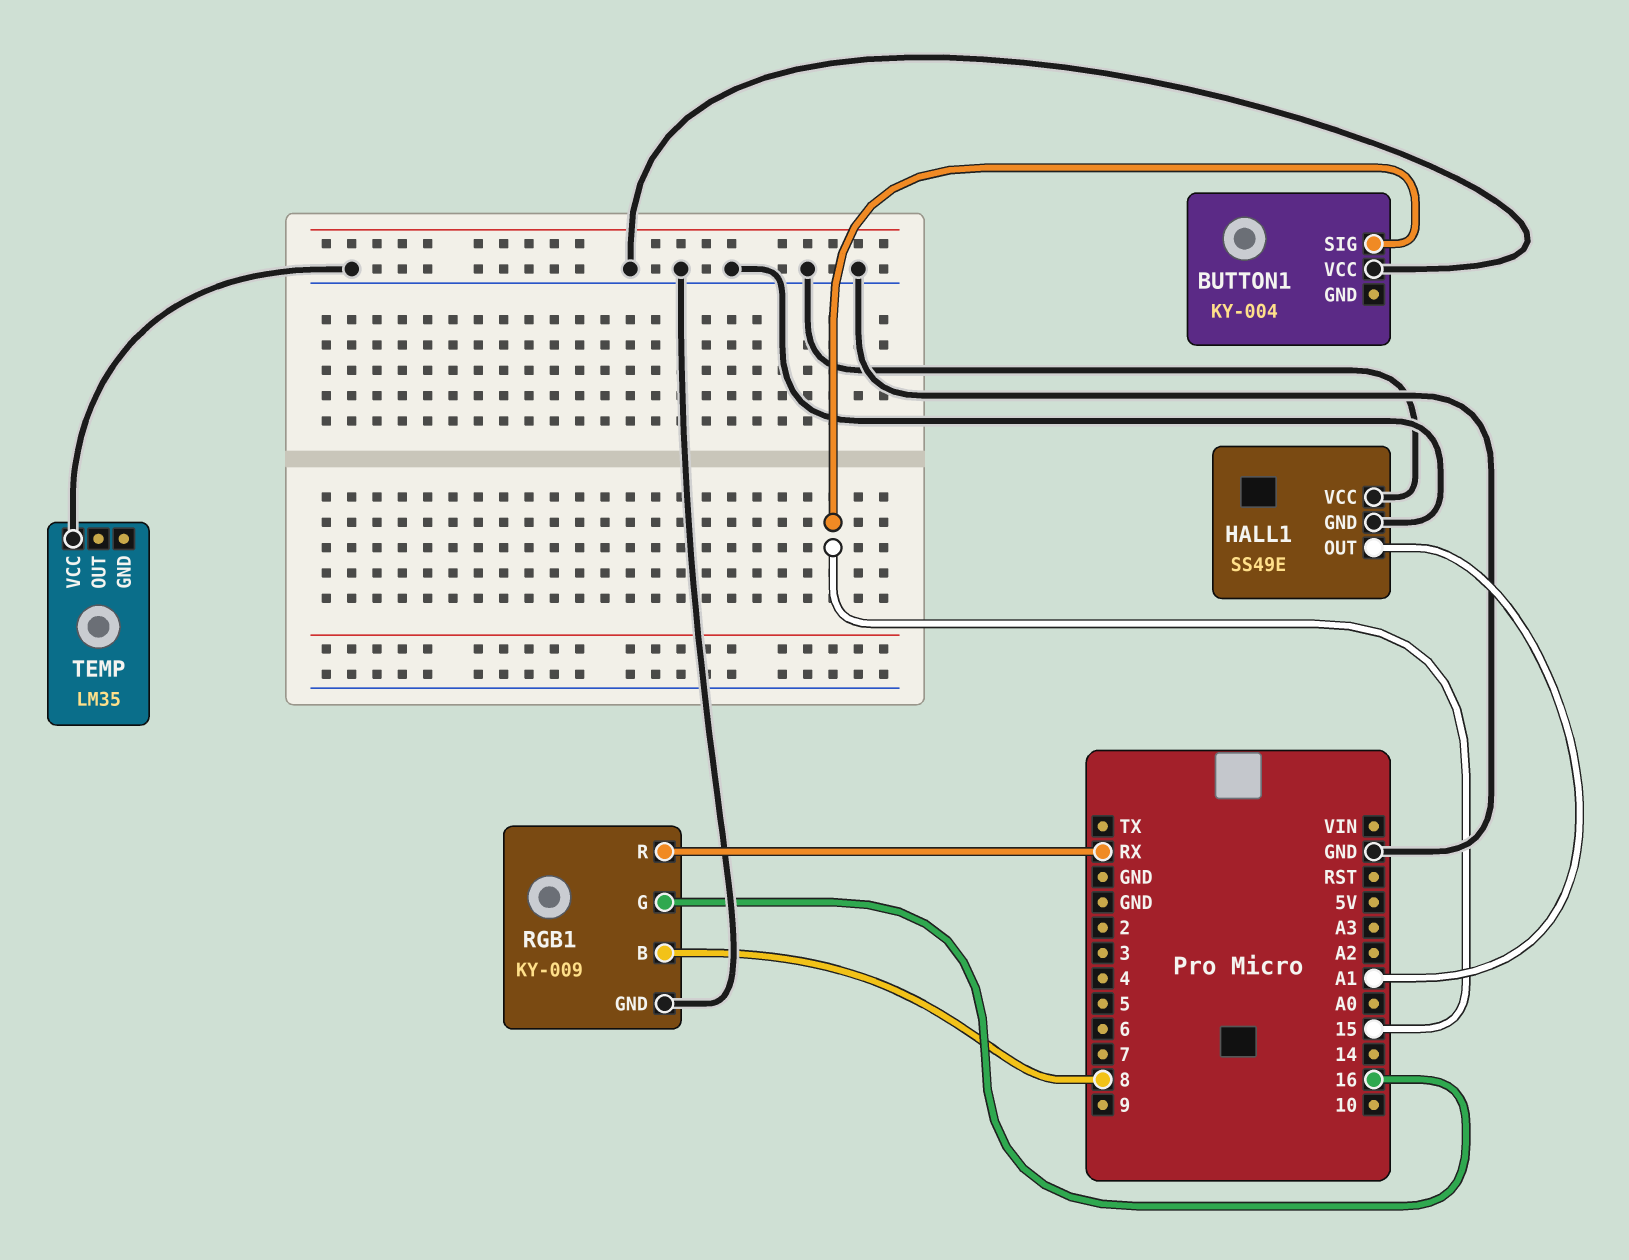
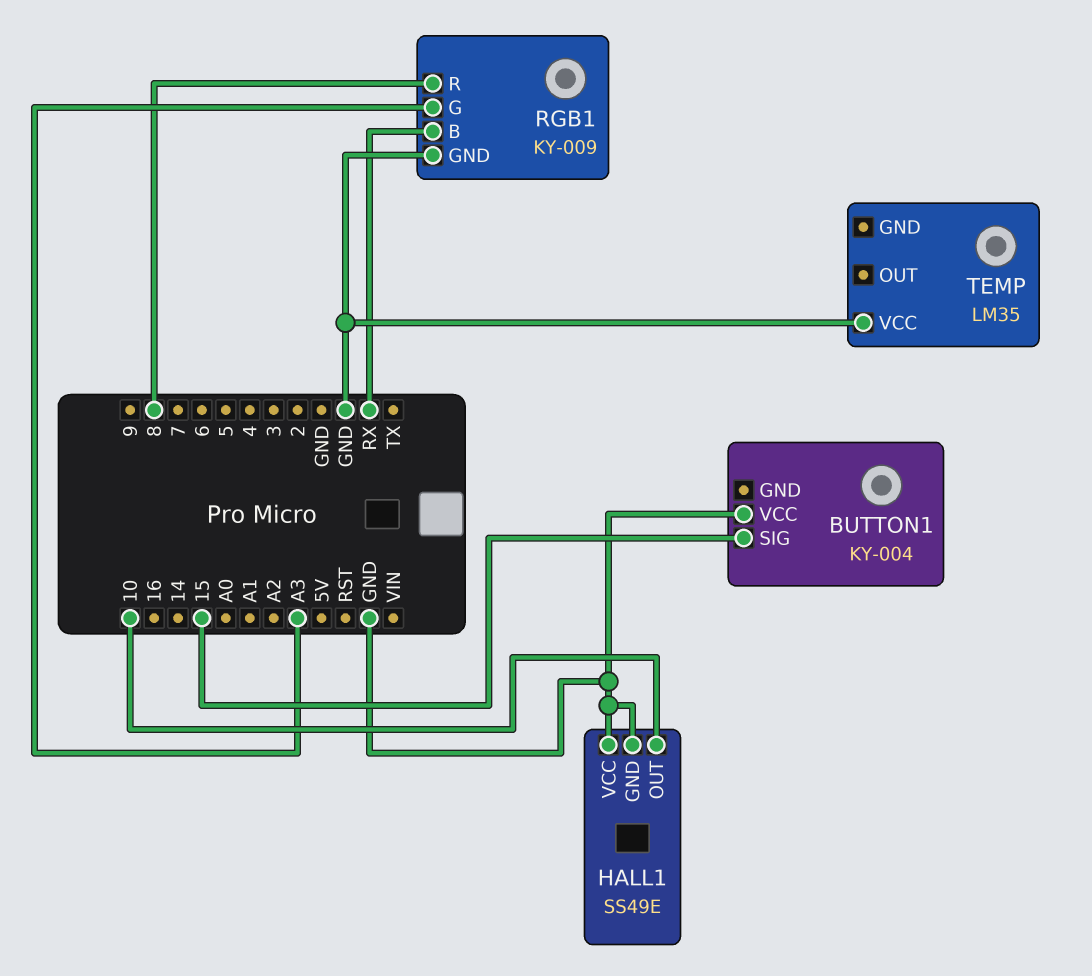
HALL1 pin OUT: A1 -> 10
RGB1 pin B: 8 -> RX
RGB1 pin G: 16 -> A3
RGB1 pin R: RX -> 8

